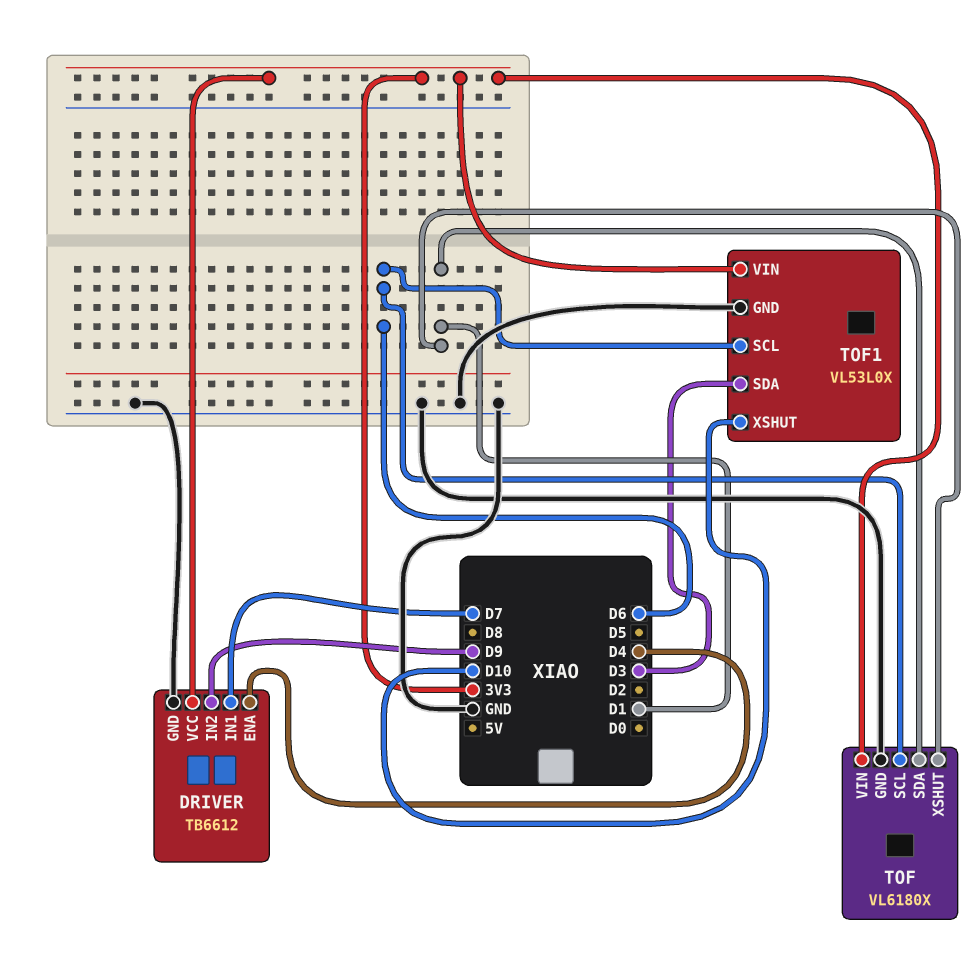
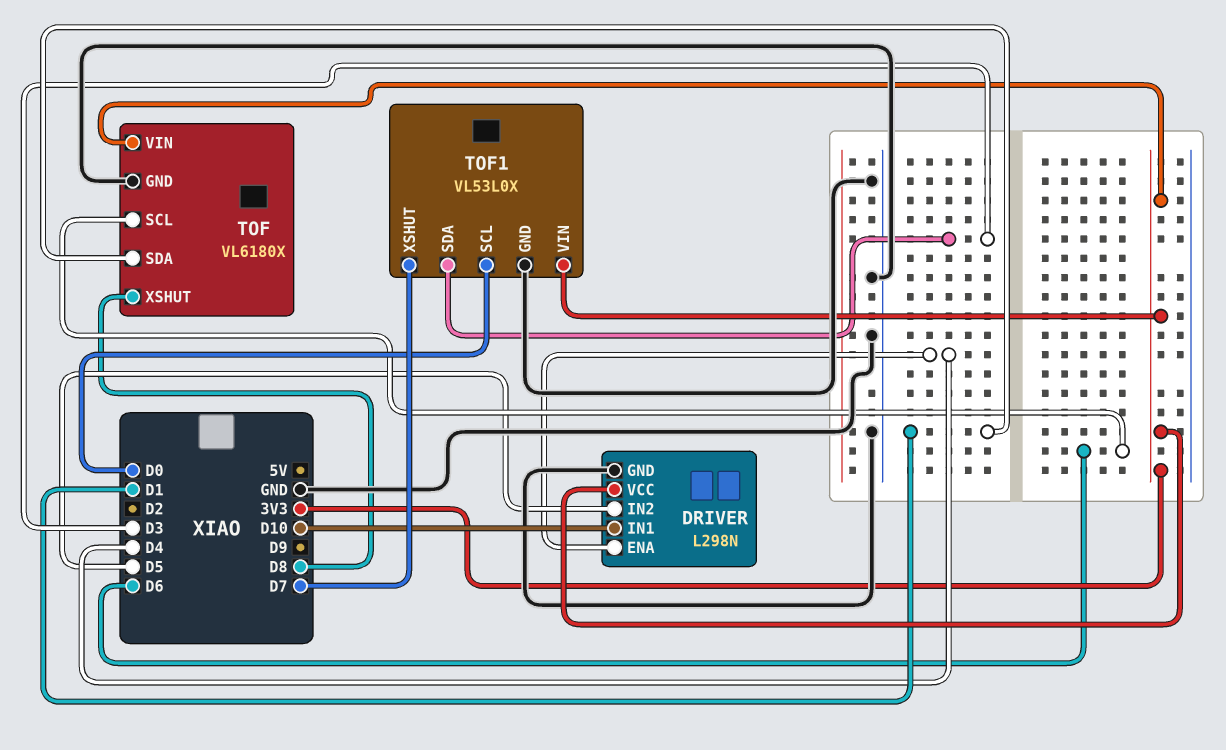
DRIVER: TB6612 -> L298N
DRIVER pin IN1: D7 -> D10
DRIVER pin IN2: D9 -> D5
TOF pin XSHUT: D1 -> D8
TOF1 pin SCL: D6 -> D0
TOF1 pin XSHUT: D10 -> D7

